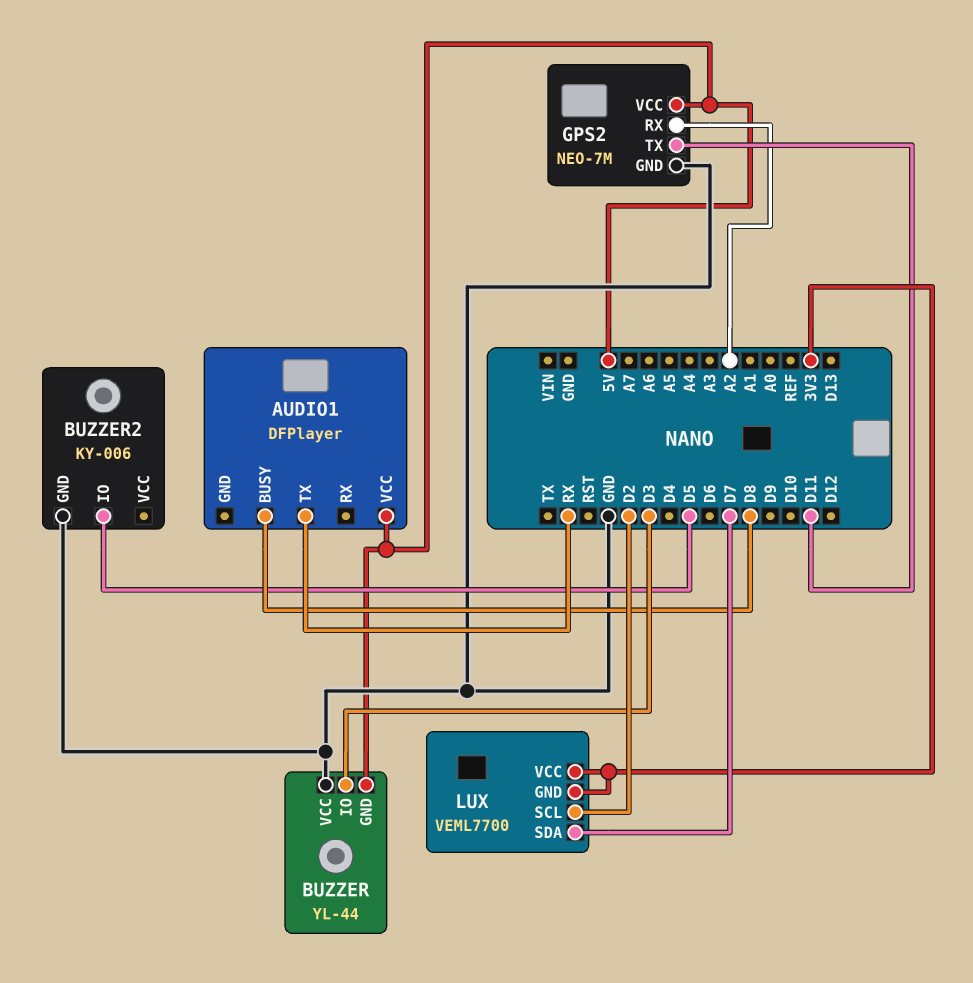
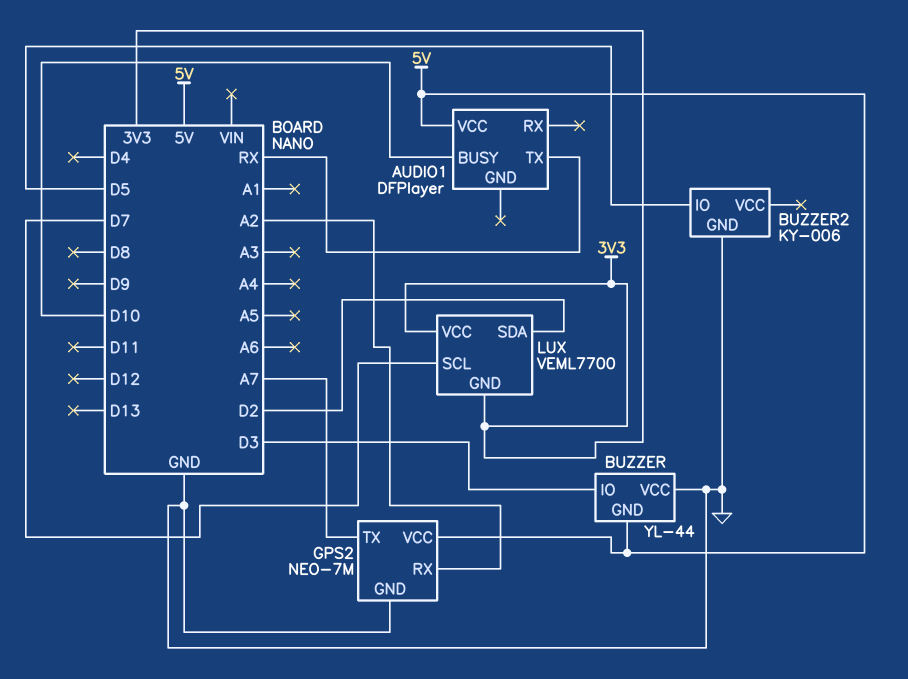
AUDIO1 pin BUSY: D8 -> D10
GPS2 pin TX: D11 -> A7
LUX pin SCL: D2 -> D7
LUX pin SDA: D7 -> D2

